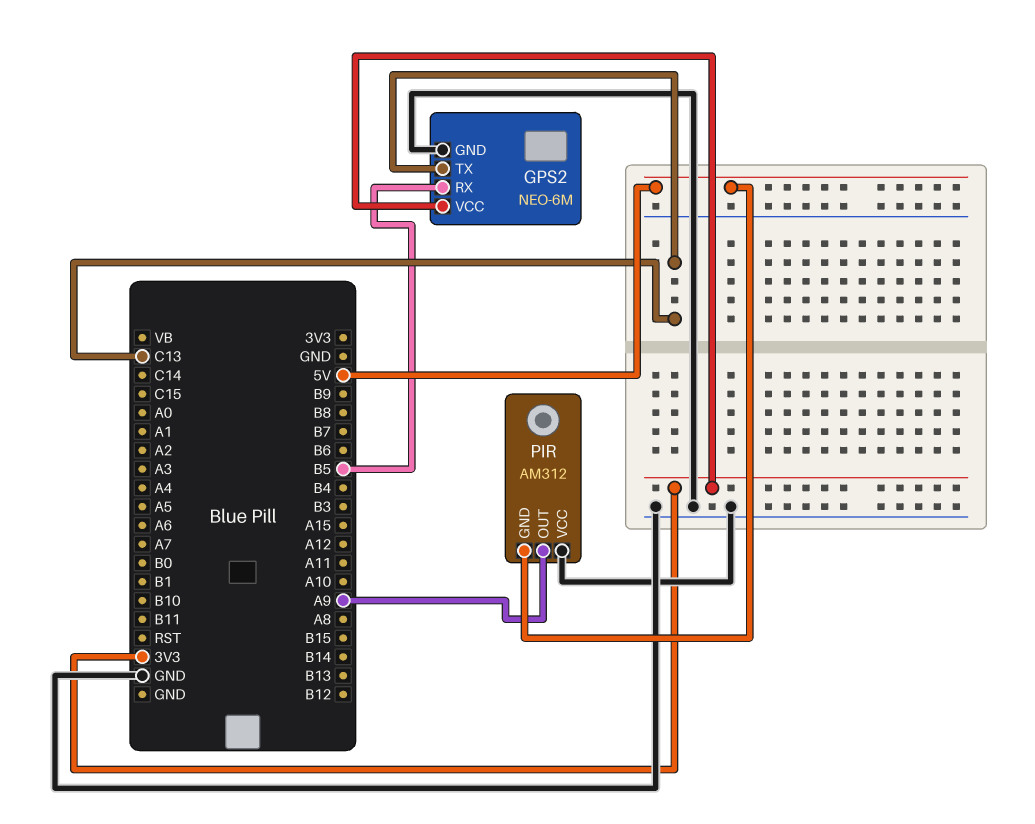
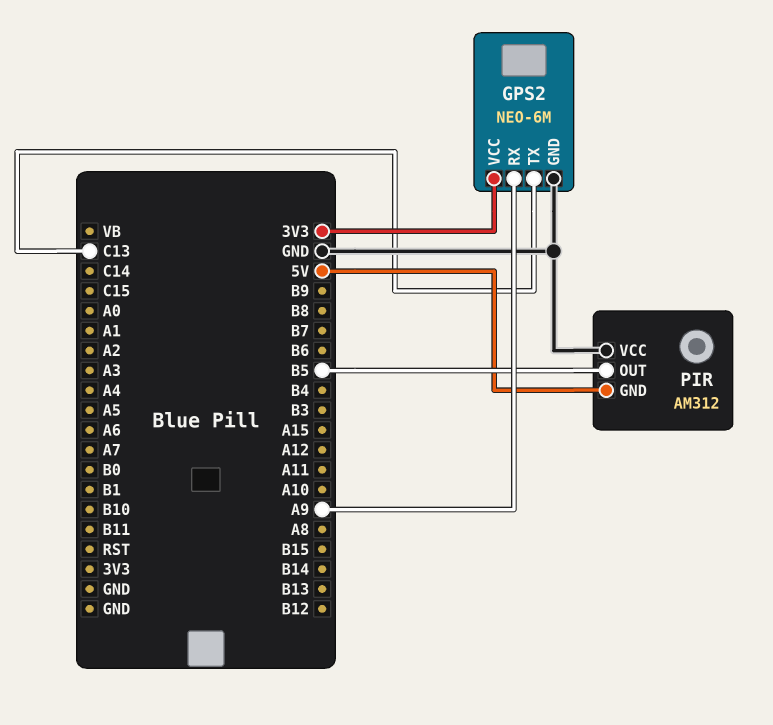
GPS2 pin RX: B5 -> A9
PIR pin OUT: A9 -> B5

